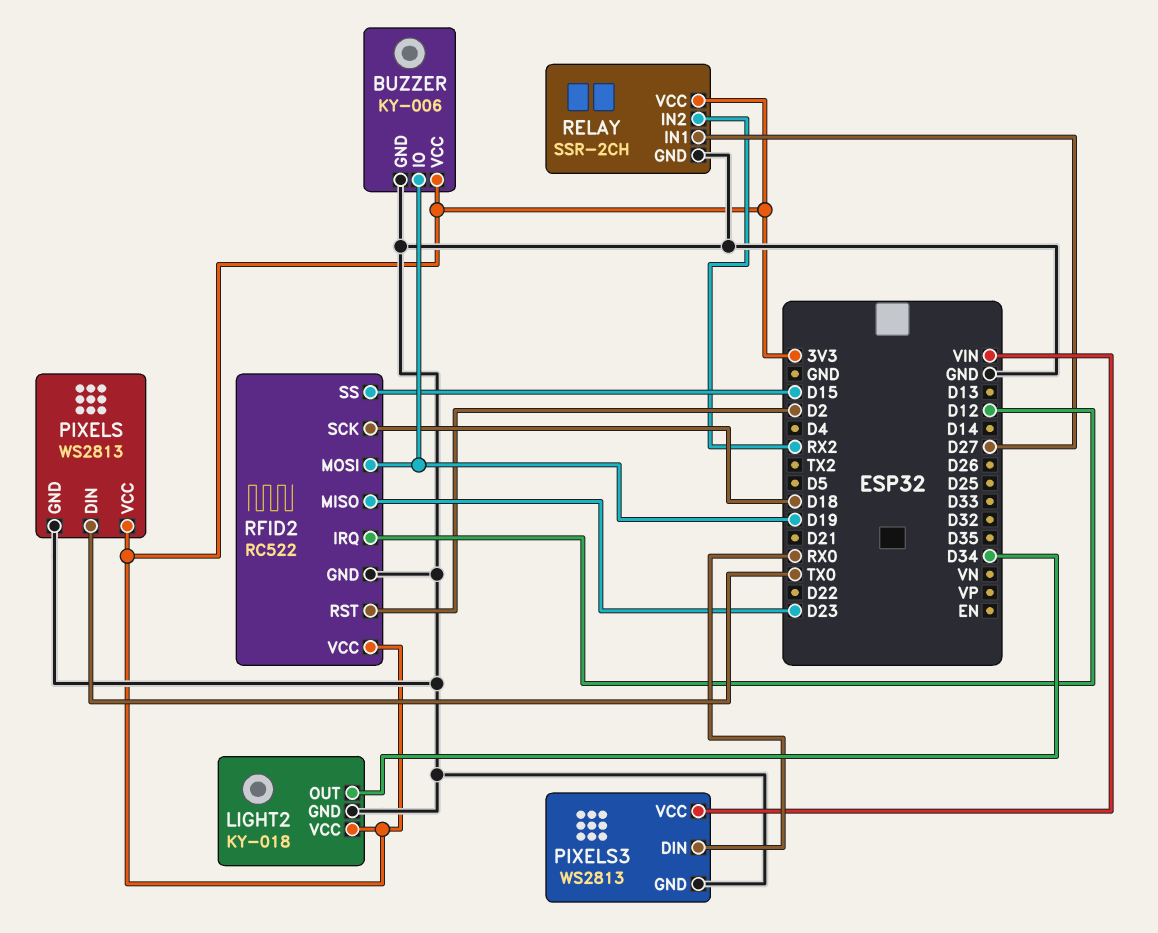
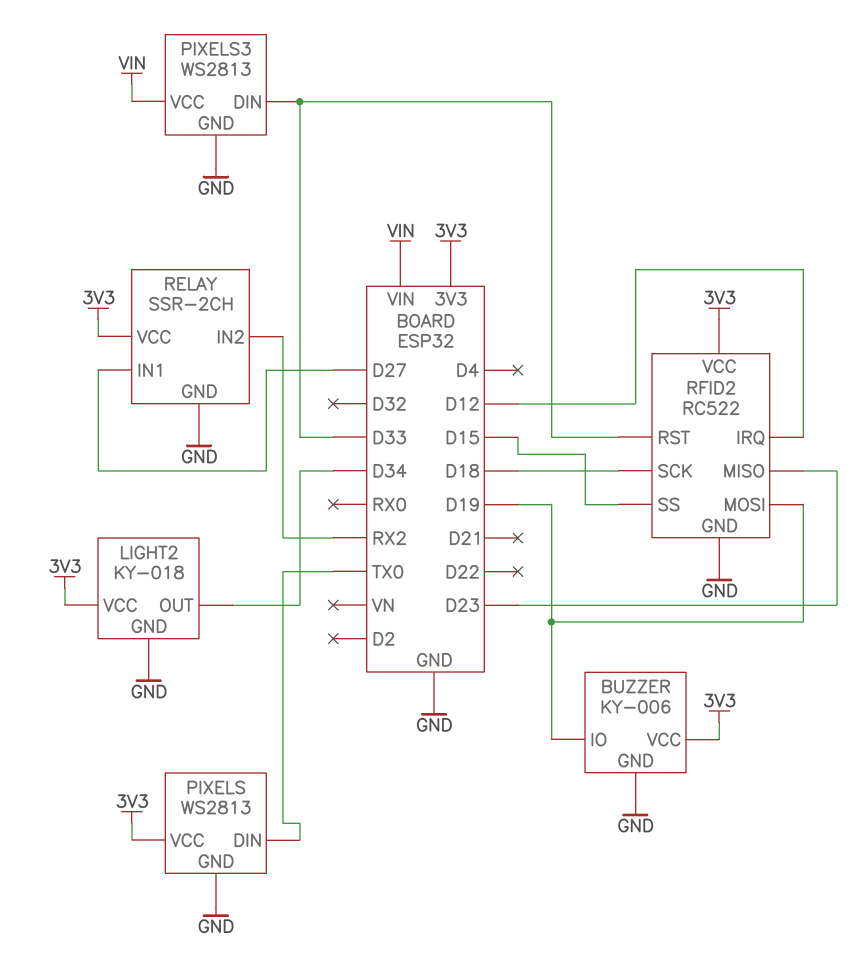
PIXELS3 pin DIN: RX0 -> D33
RFID2 pin RST: D2 -> D33

